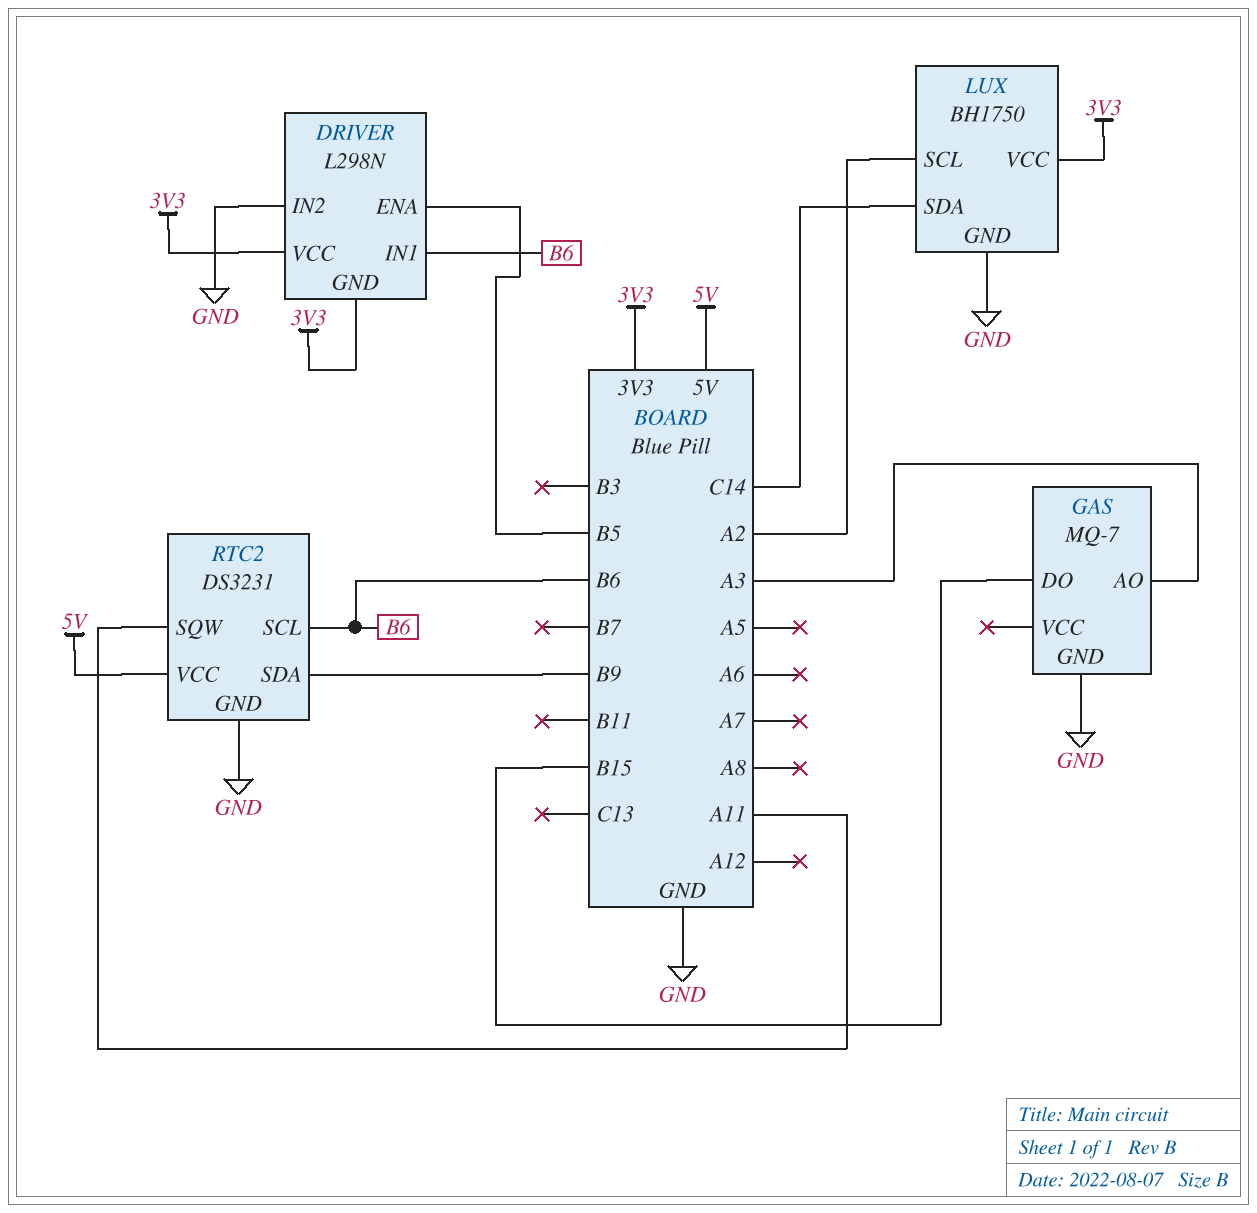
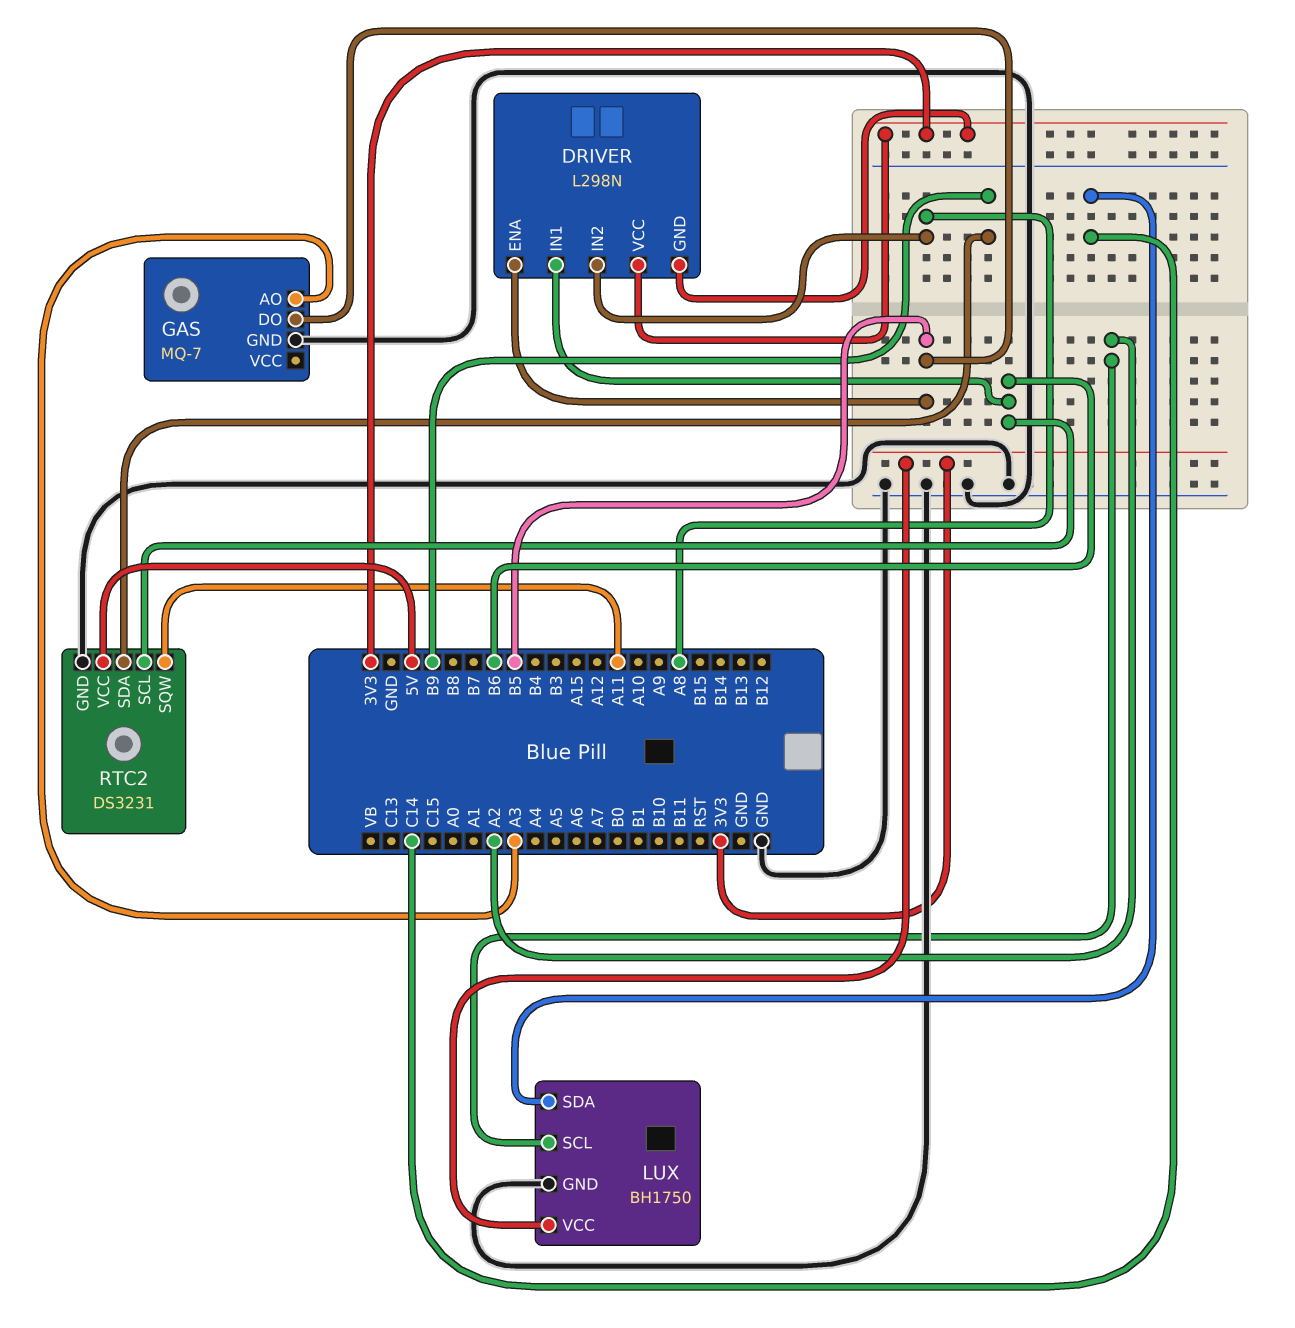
DRIVER pin IN2: GND -> A8
GAS pin DO: B15 -> B5

